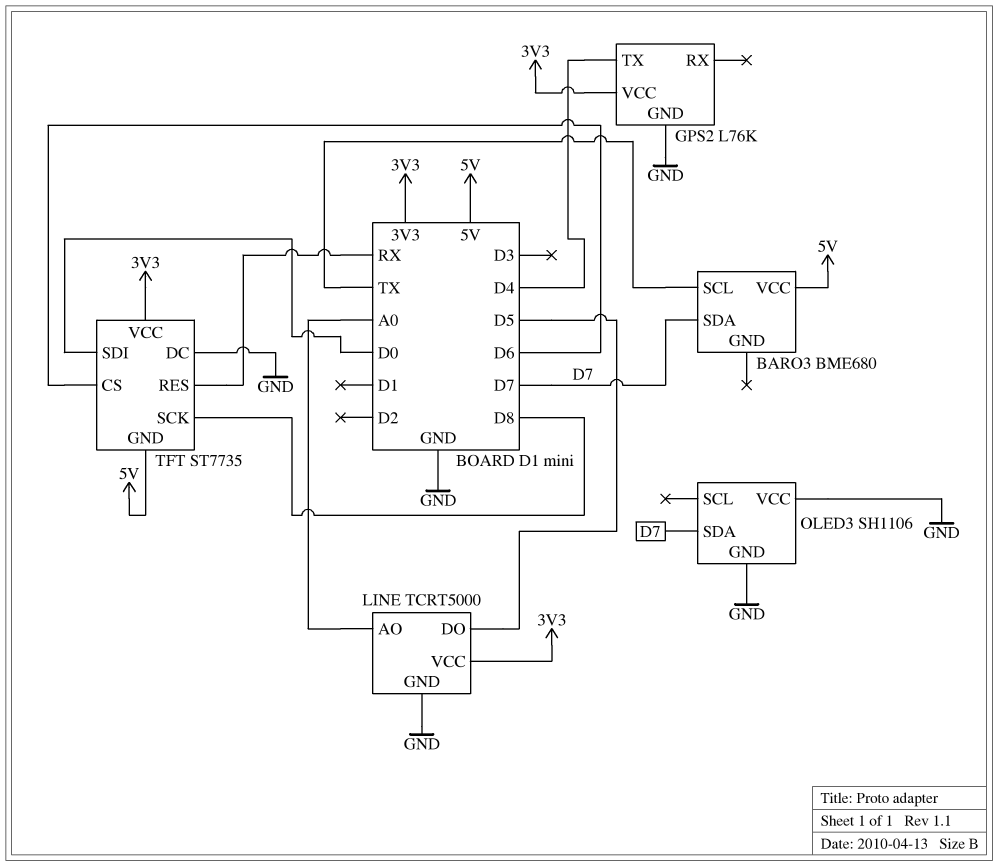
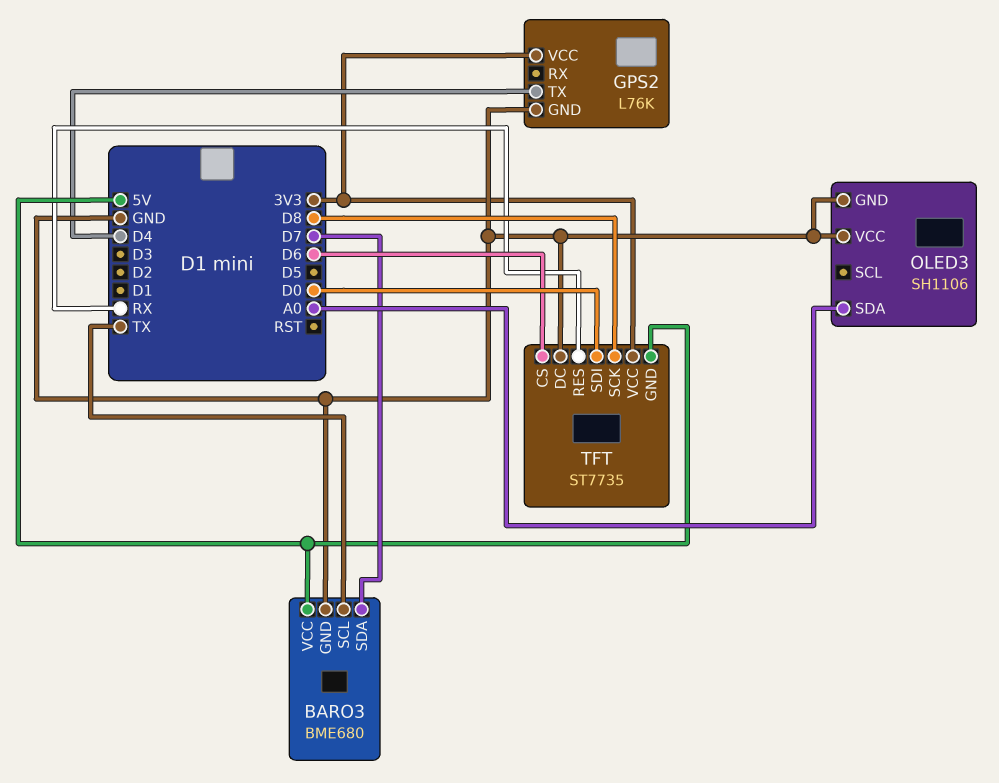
BARO3 pin GND: none -> GND
LINE: TCRT5000 -> none
LINE pin AO: A0 -> none
LINE pin DO: D5 -> none
LINE pin GND: GND -> none
LINE pin VCC: 3V3 -> none
OLED3 pin SDA: D7 -> A0

